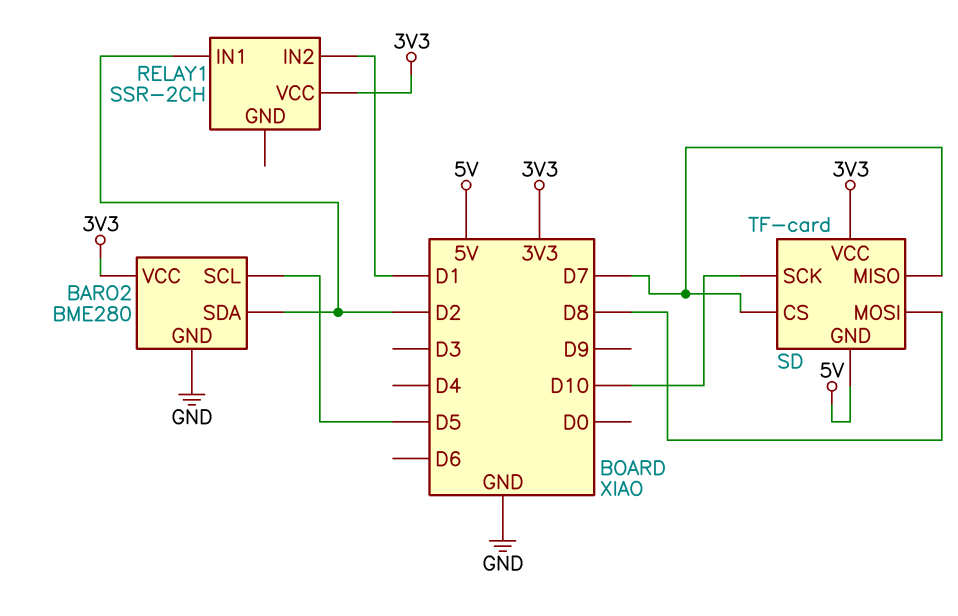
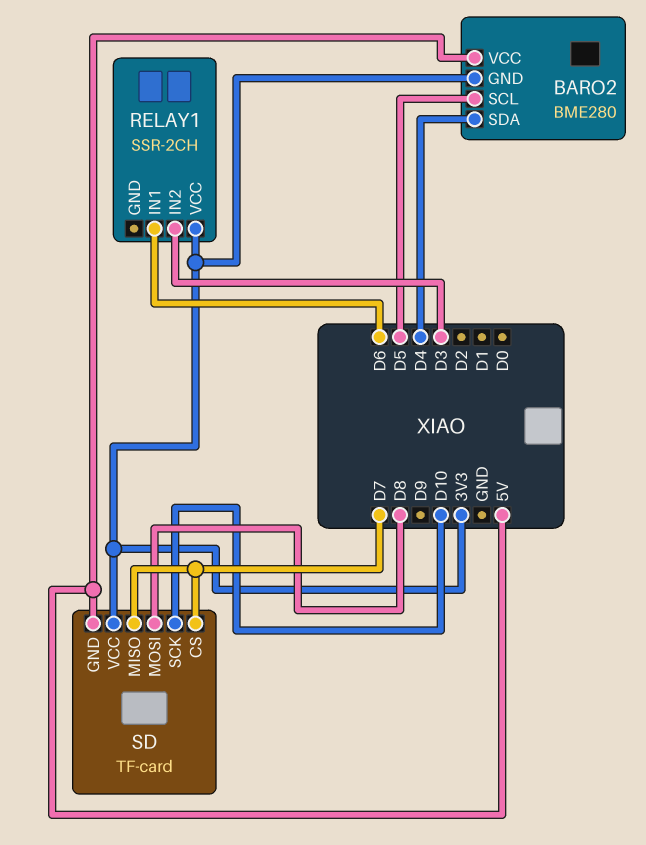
BARO2 pin GND: GND -> 3V3
BARO2 pin SDA: D2 -> D4
BARO2 pin VCC: 3V3 -> 5V
RELAY1 pin IN1: D2 -> D6
RELAY1 pin IN2: D1 -> D3

